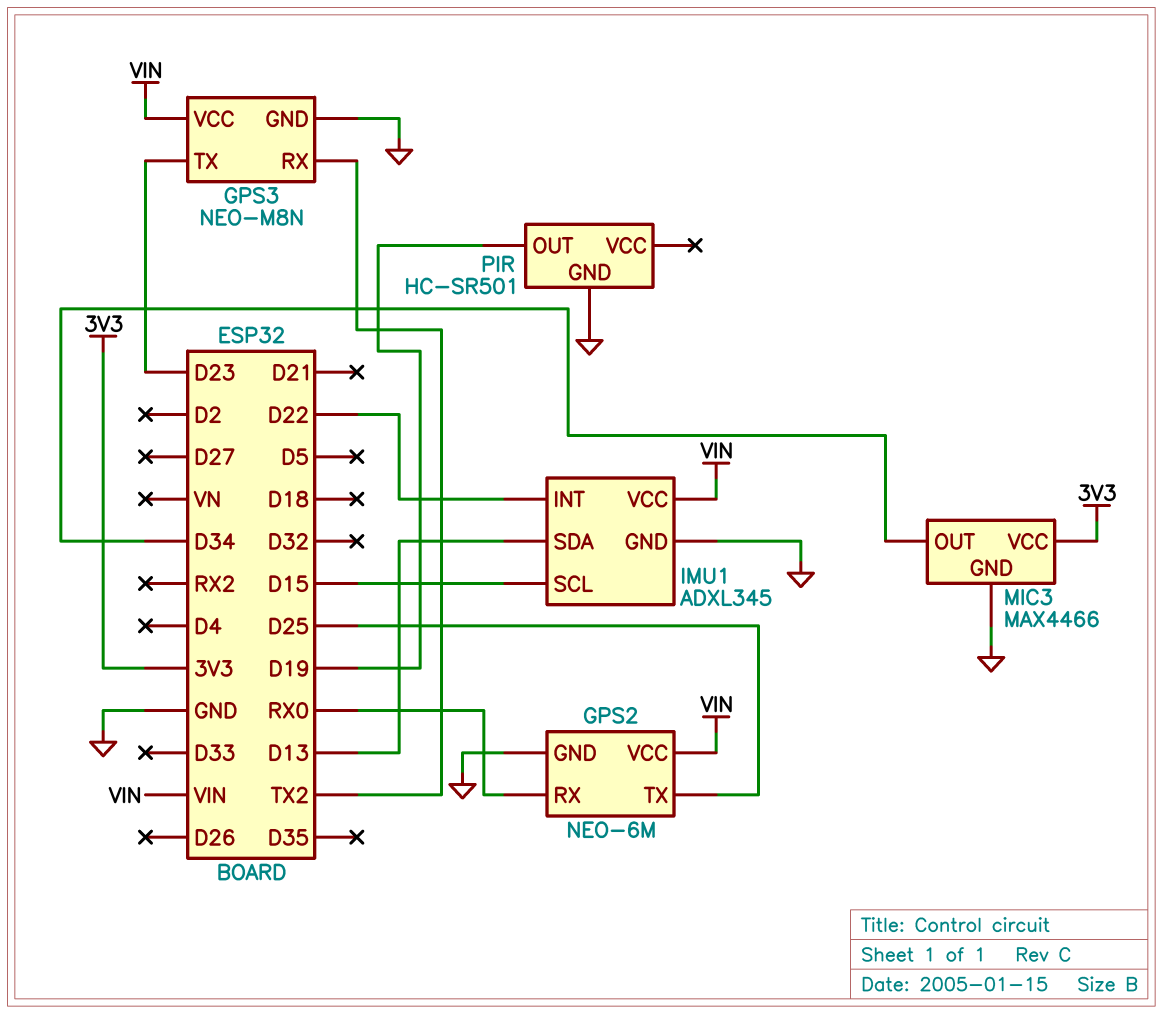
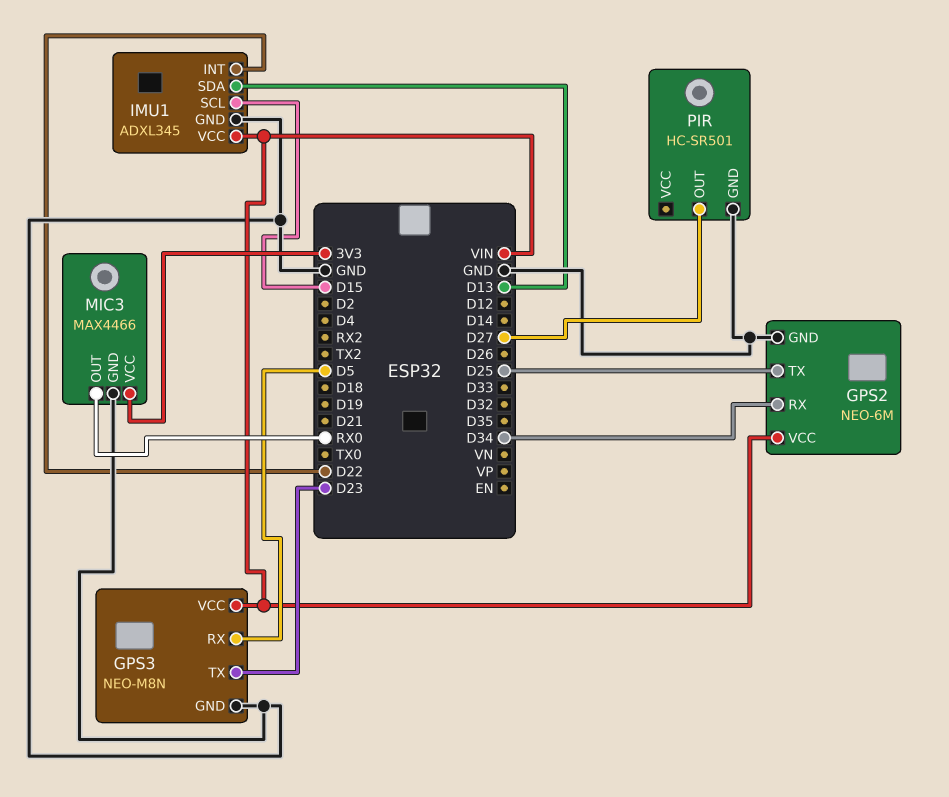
GPS2 pin RX: RX0 -> D34
GPS3 pin RX: TX2 -> D5
MIC3 pin OUT: D34 -> RX0
PIR pin OUT: D19 -> D27

